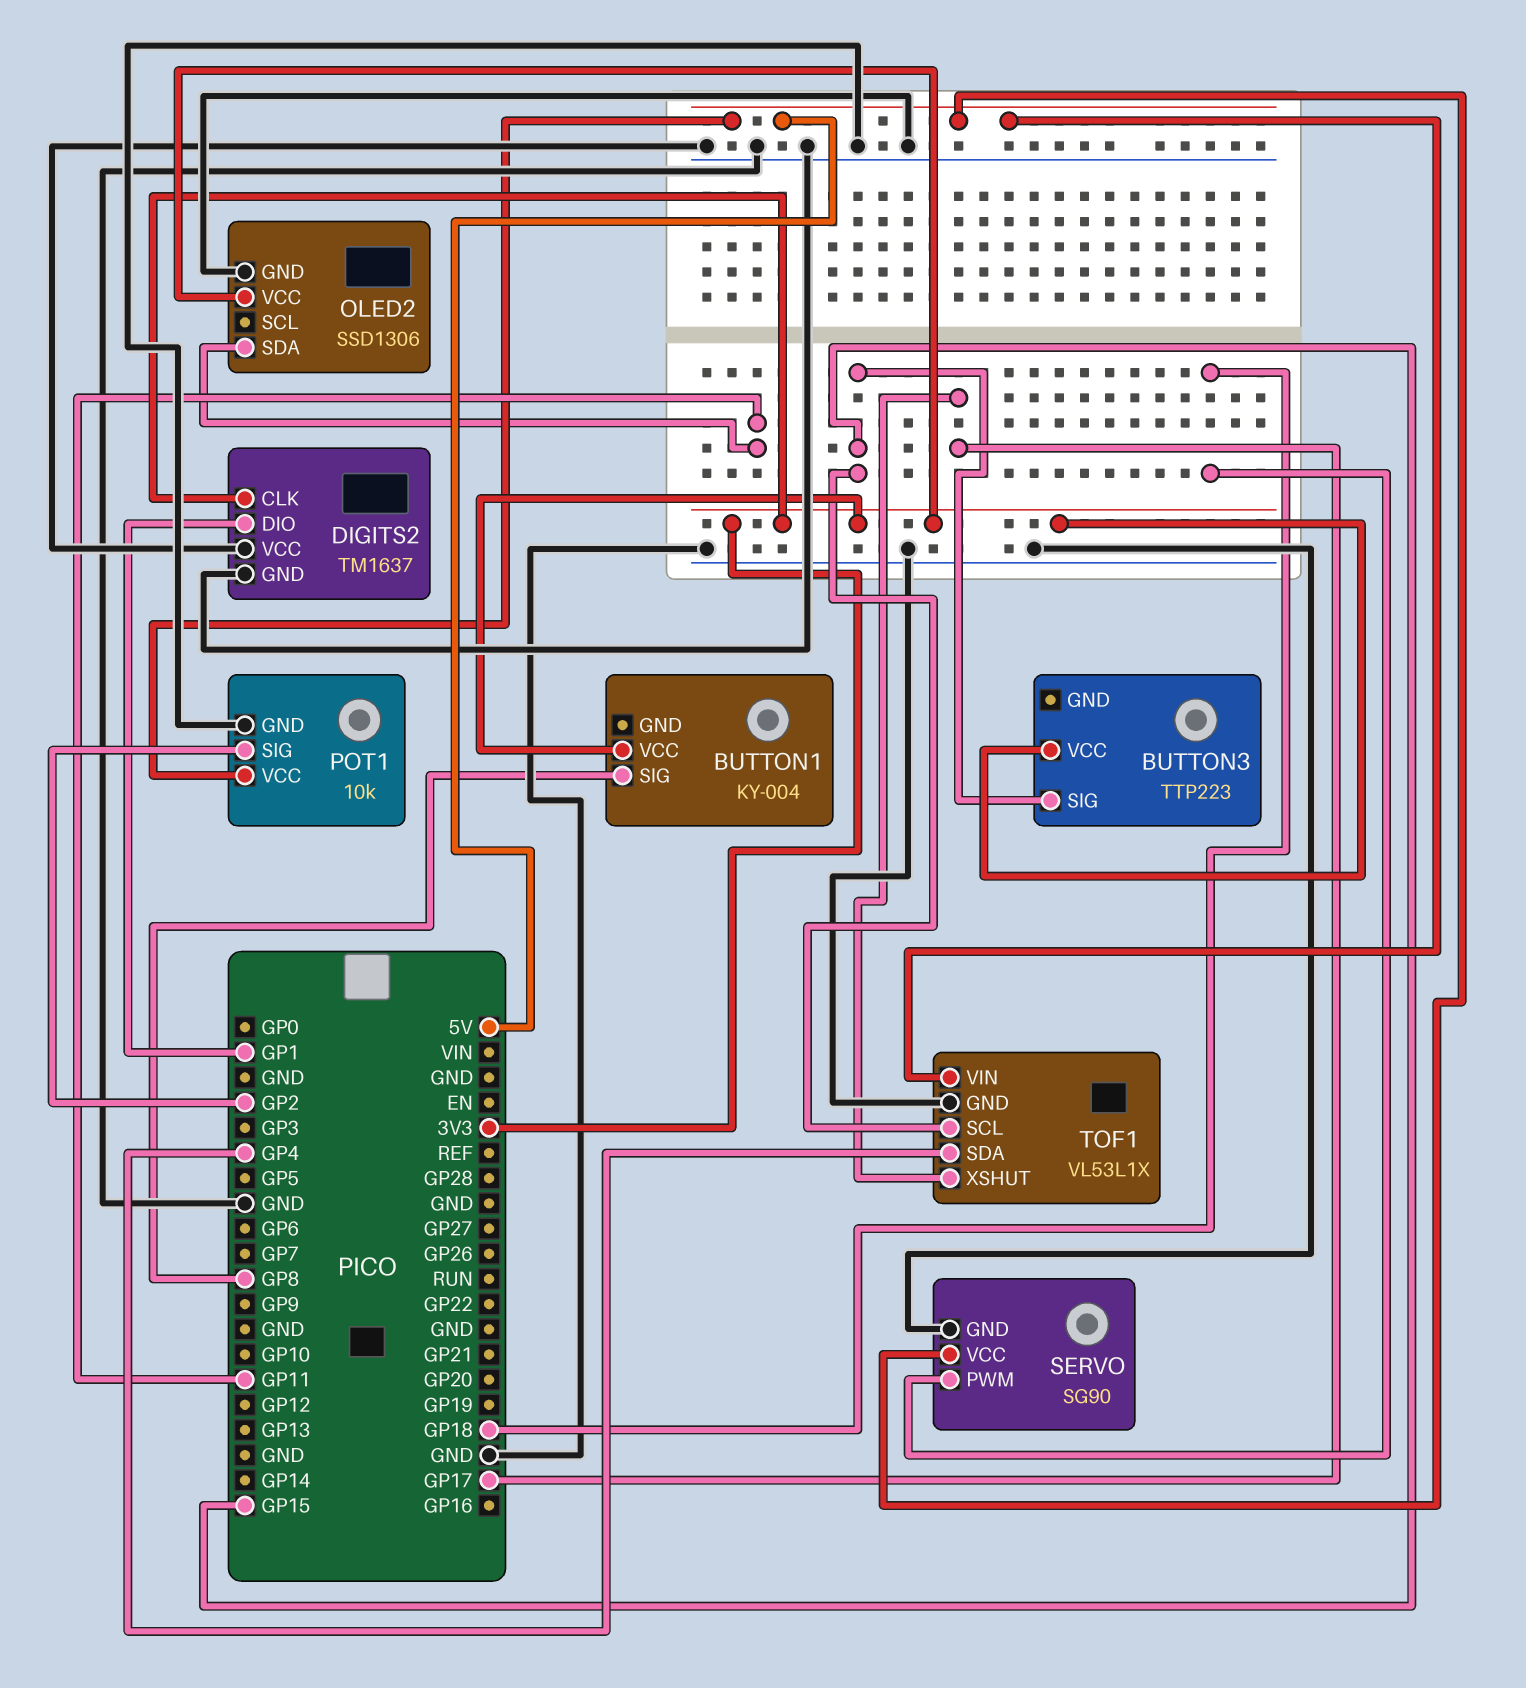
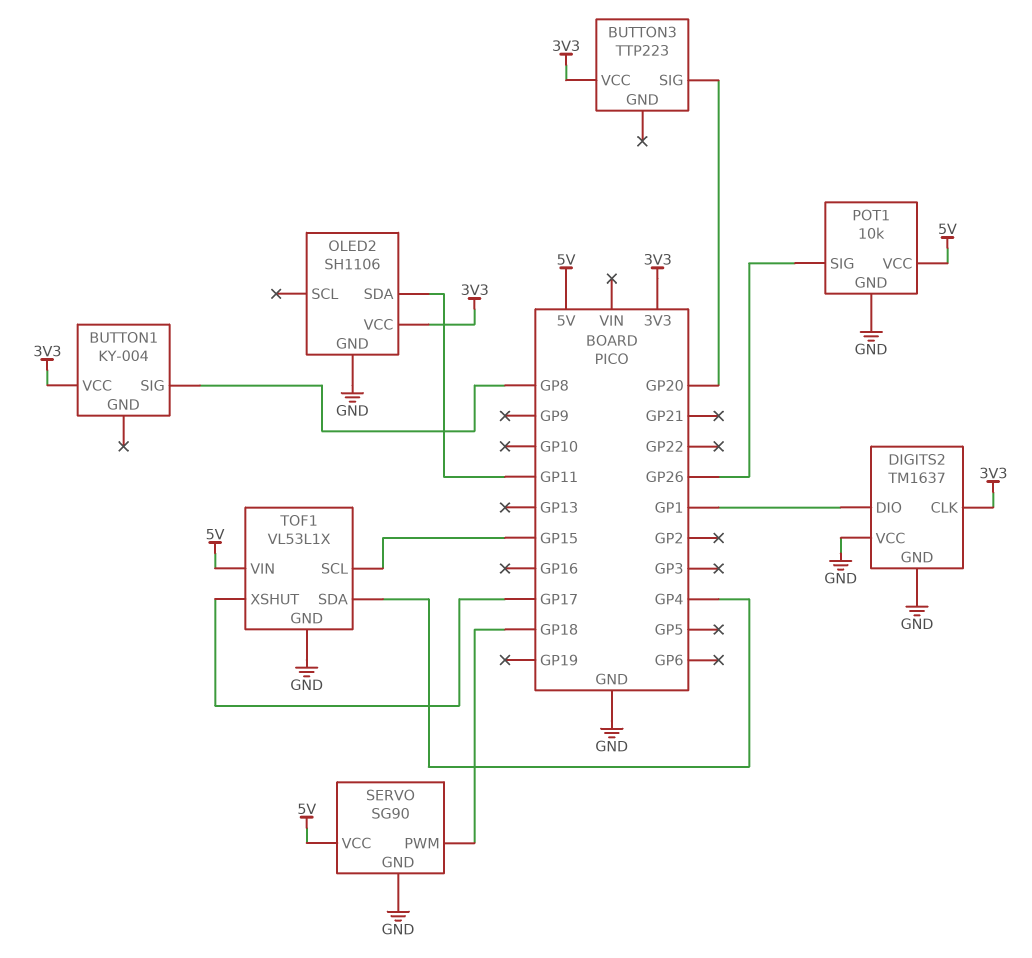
BUTTON3 pin SIG: GP15 -> GP20
OLED2: SSD1306 -> SH1106
POT1 pin SIG: GP2 -> GP26

